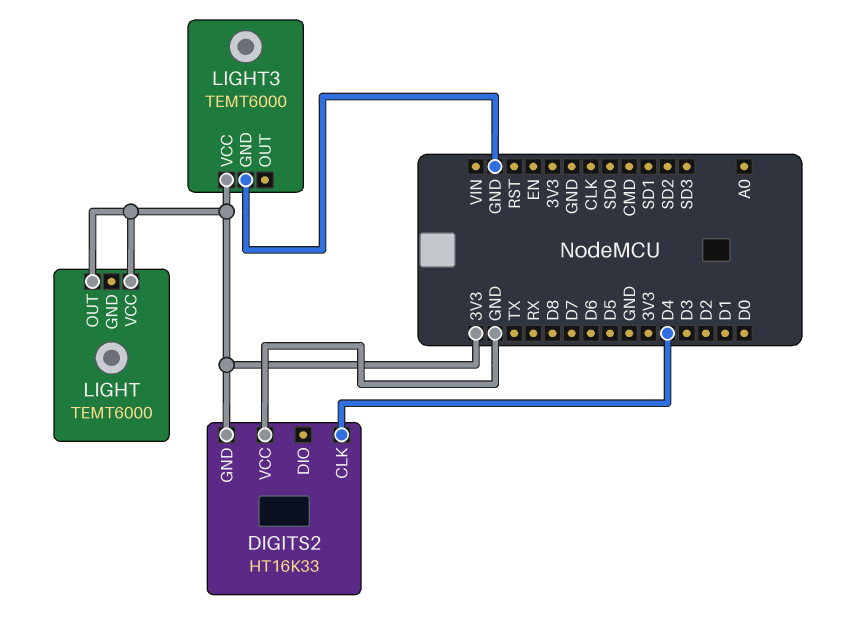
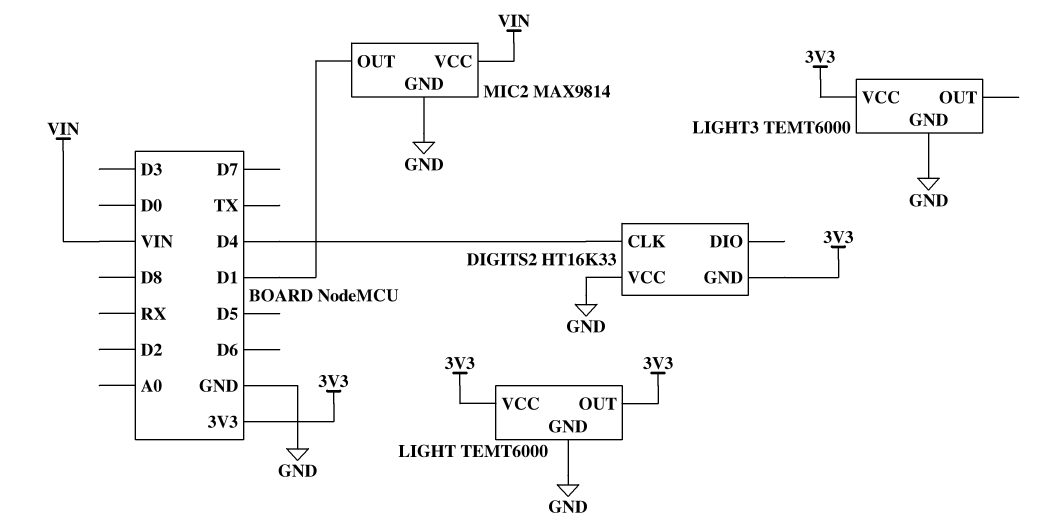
LIGHT pin GND: none -> GND
MIC2: none -> MAX9814
MIC2 pin GND: none -> GND
MIC2 pin OUT: none -> D1
MIC2 pin VCC: none -> VIN

